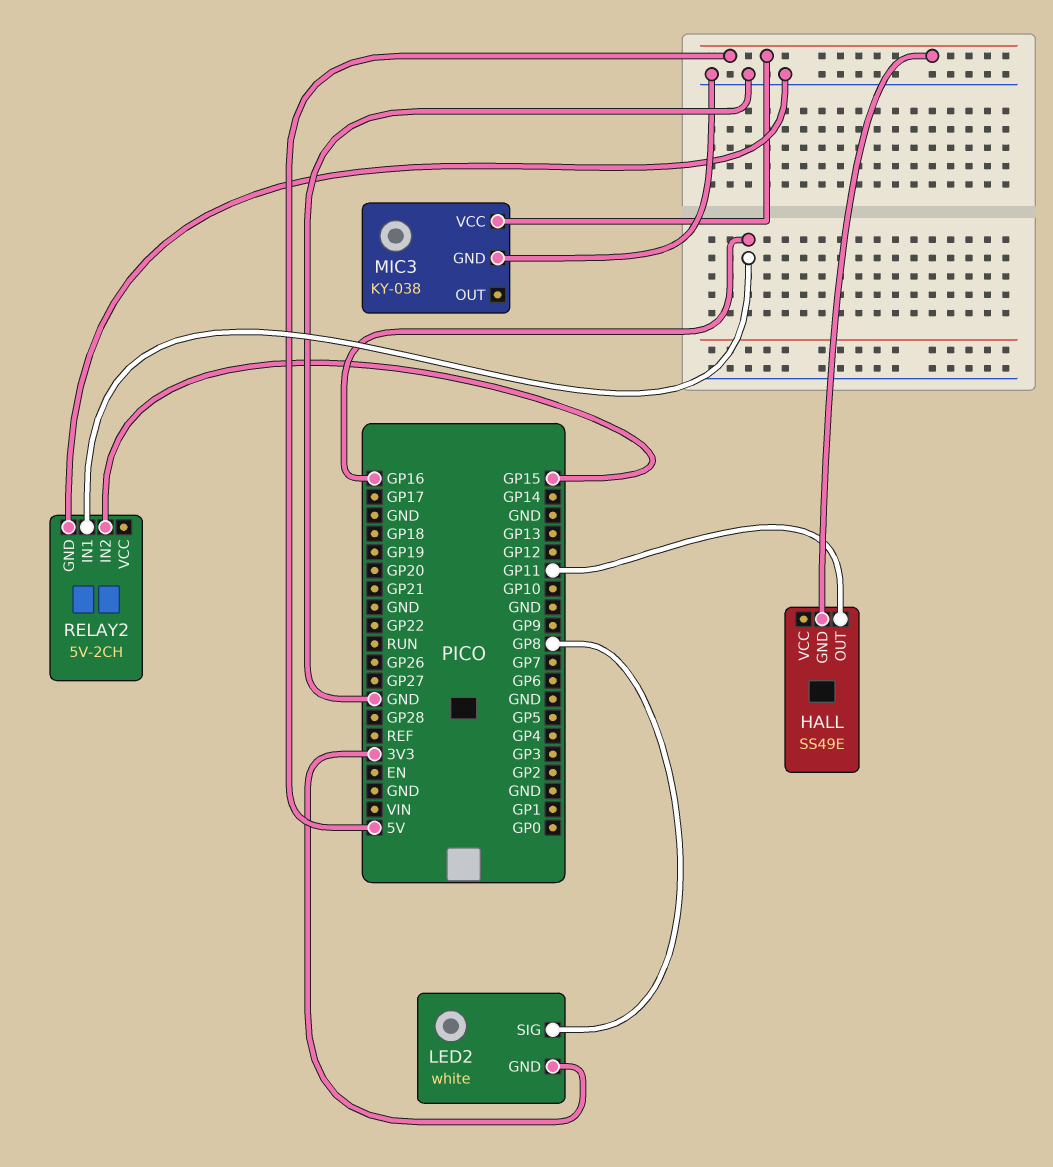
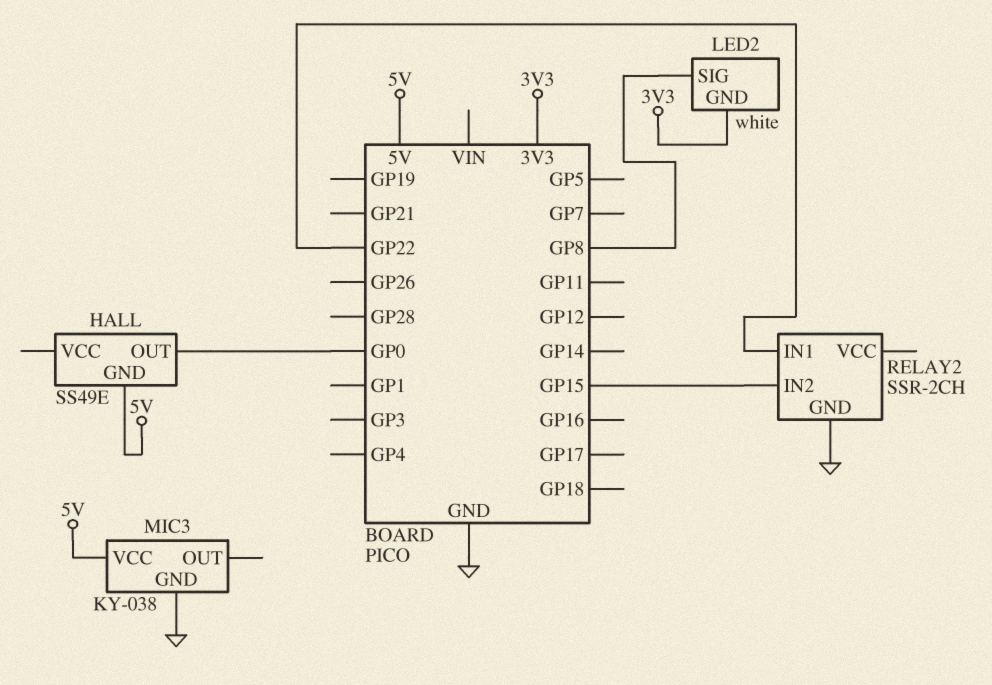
HALL pin OUT: GP11 -> GP0
RELAY2: 5V-2CH -> SSR-2CH
RELAY2 pin IN1: GP16 -> GP22

